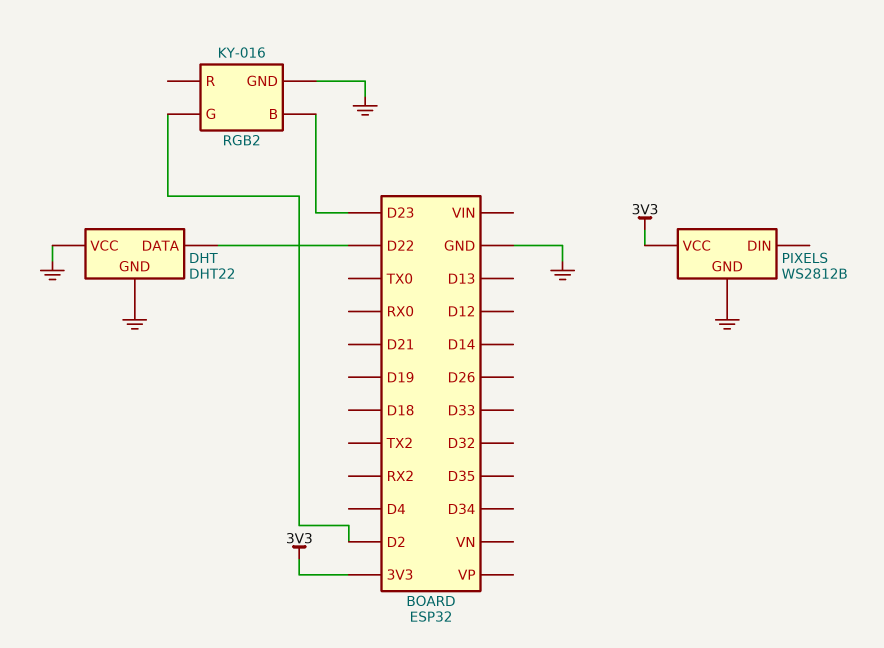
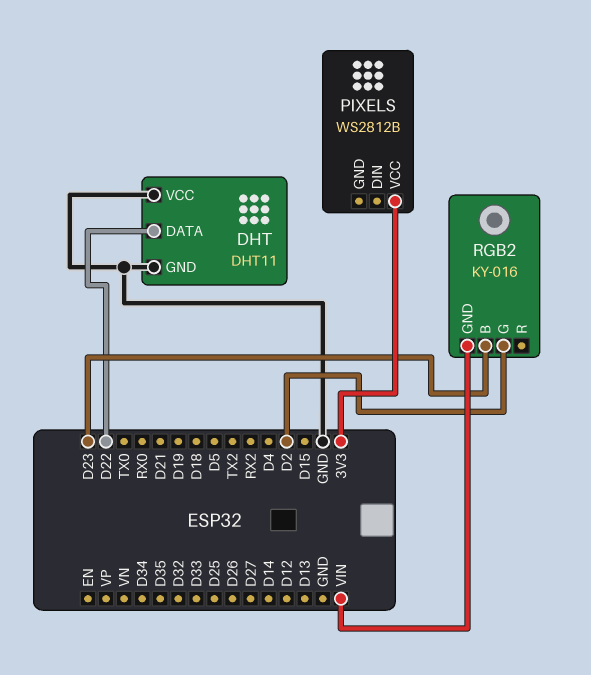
DHT: DHT22 -> DHT11
PIXELS pin GND: GND -> none
RGB2 pin GND: GND -> VIN

